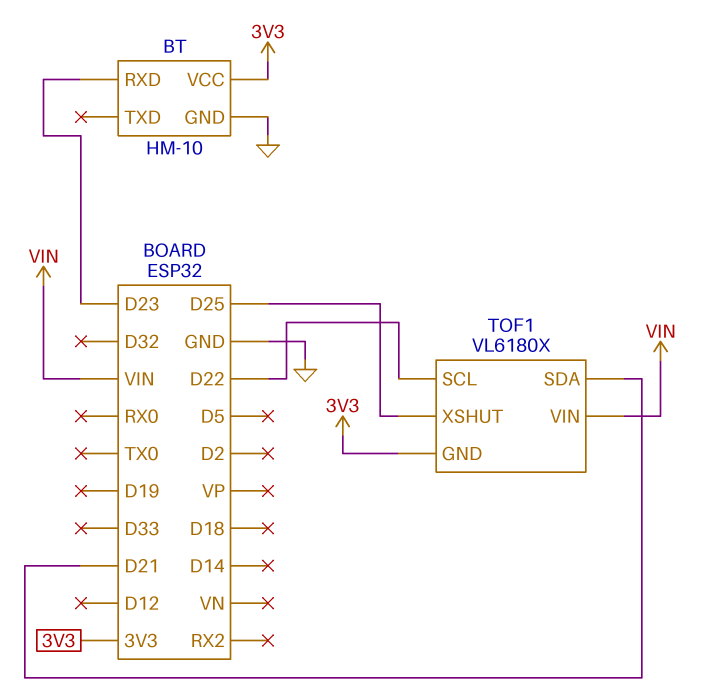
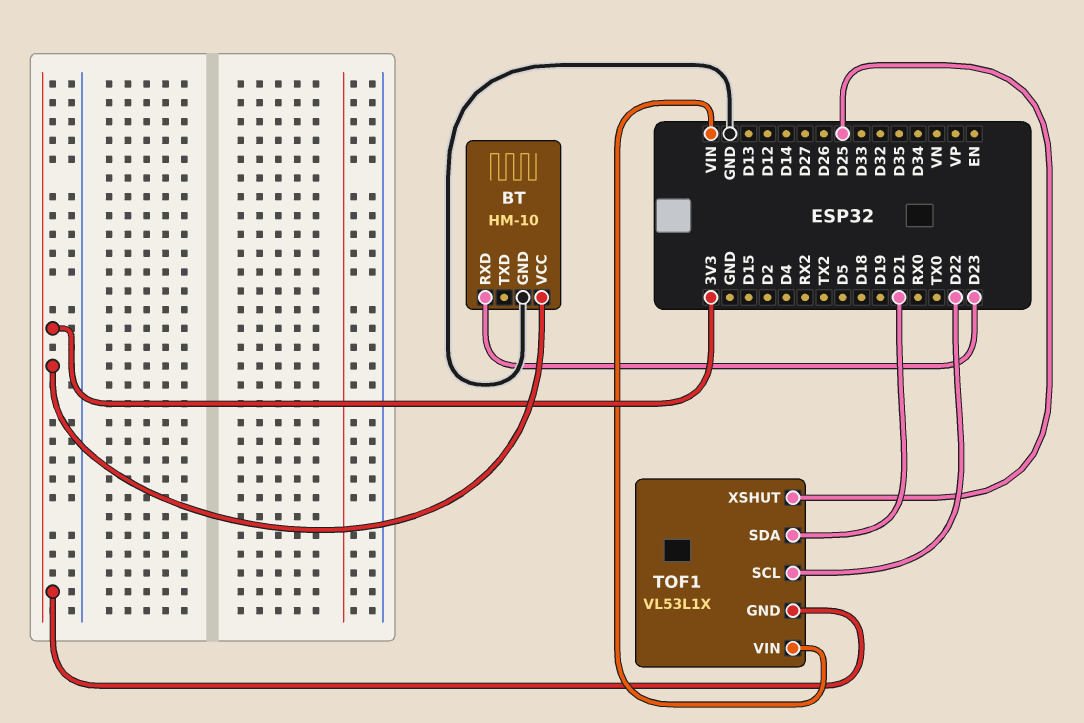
TOF1: VL6180X -> VL53L1X

